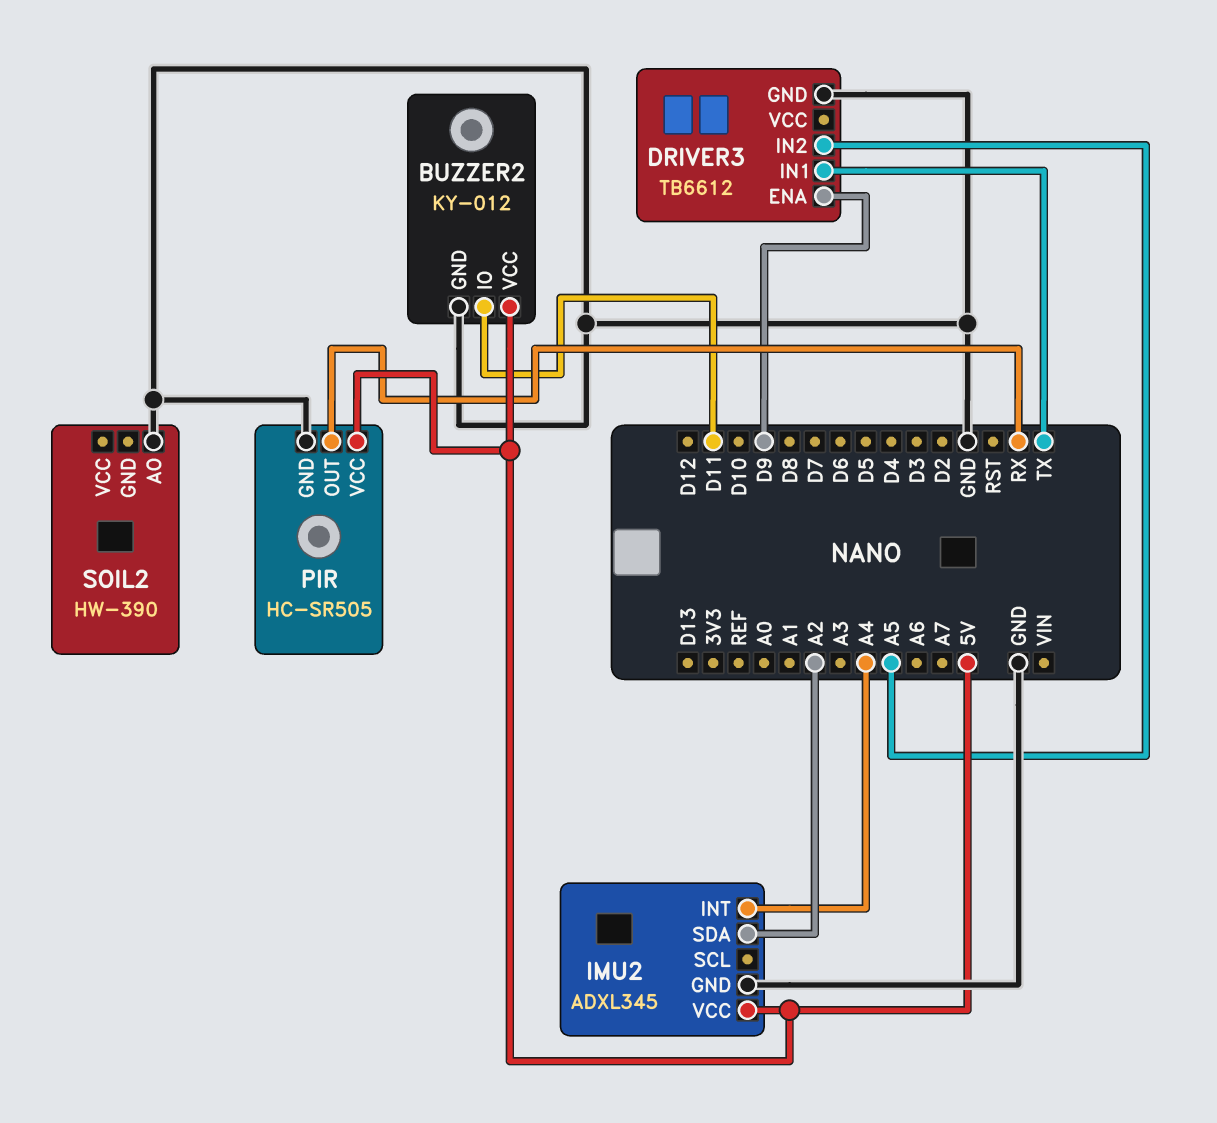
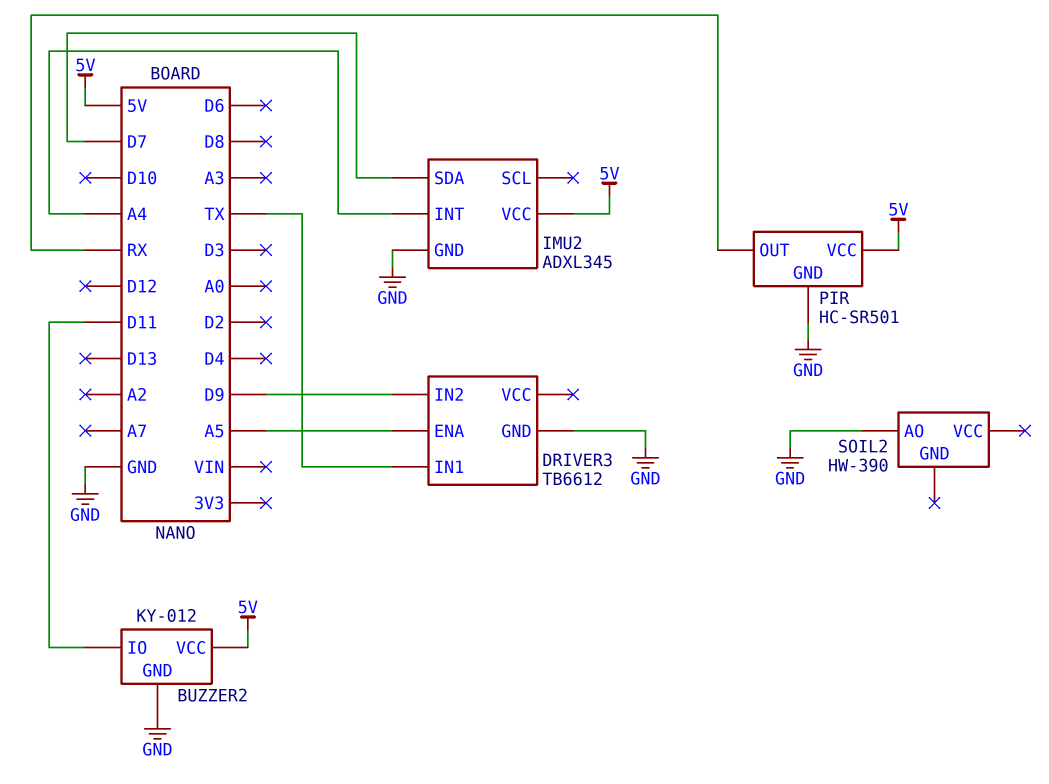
DRIVER3 pin ENA: D9 -> A5
DRIVER3 pin IN2: A5 -> D9
IMU2 pin SDA: A2 -> D7
PIR: HC-SR505 -> HC-SR501

